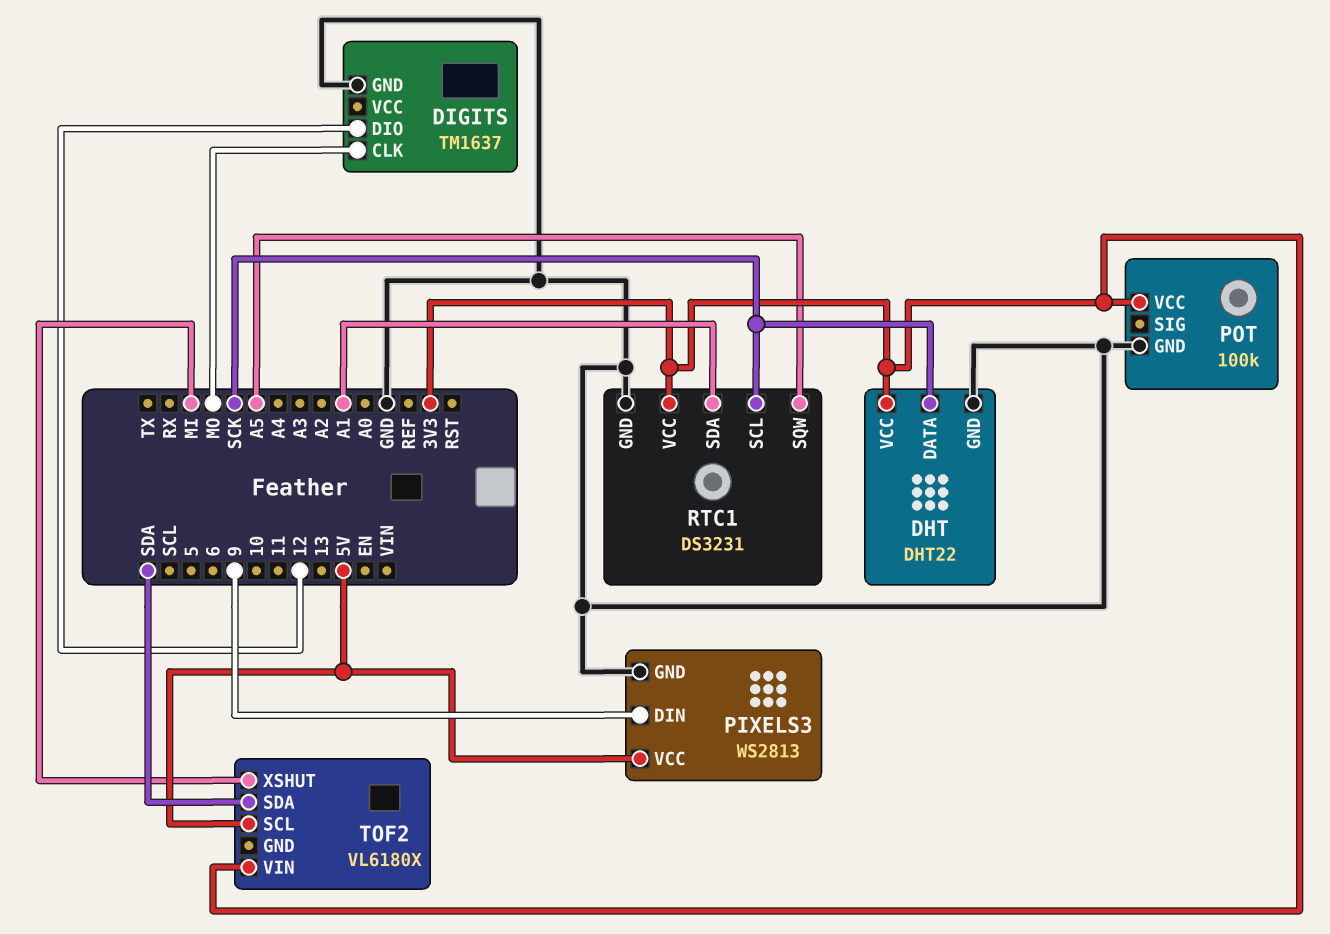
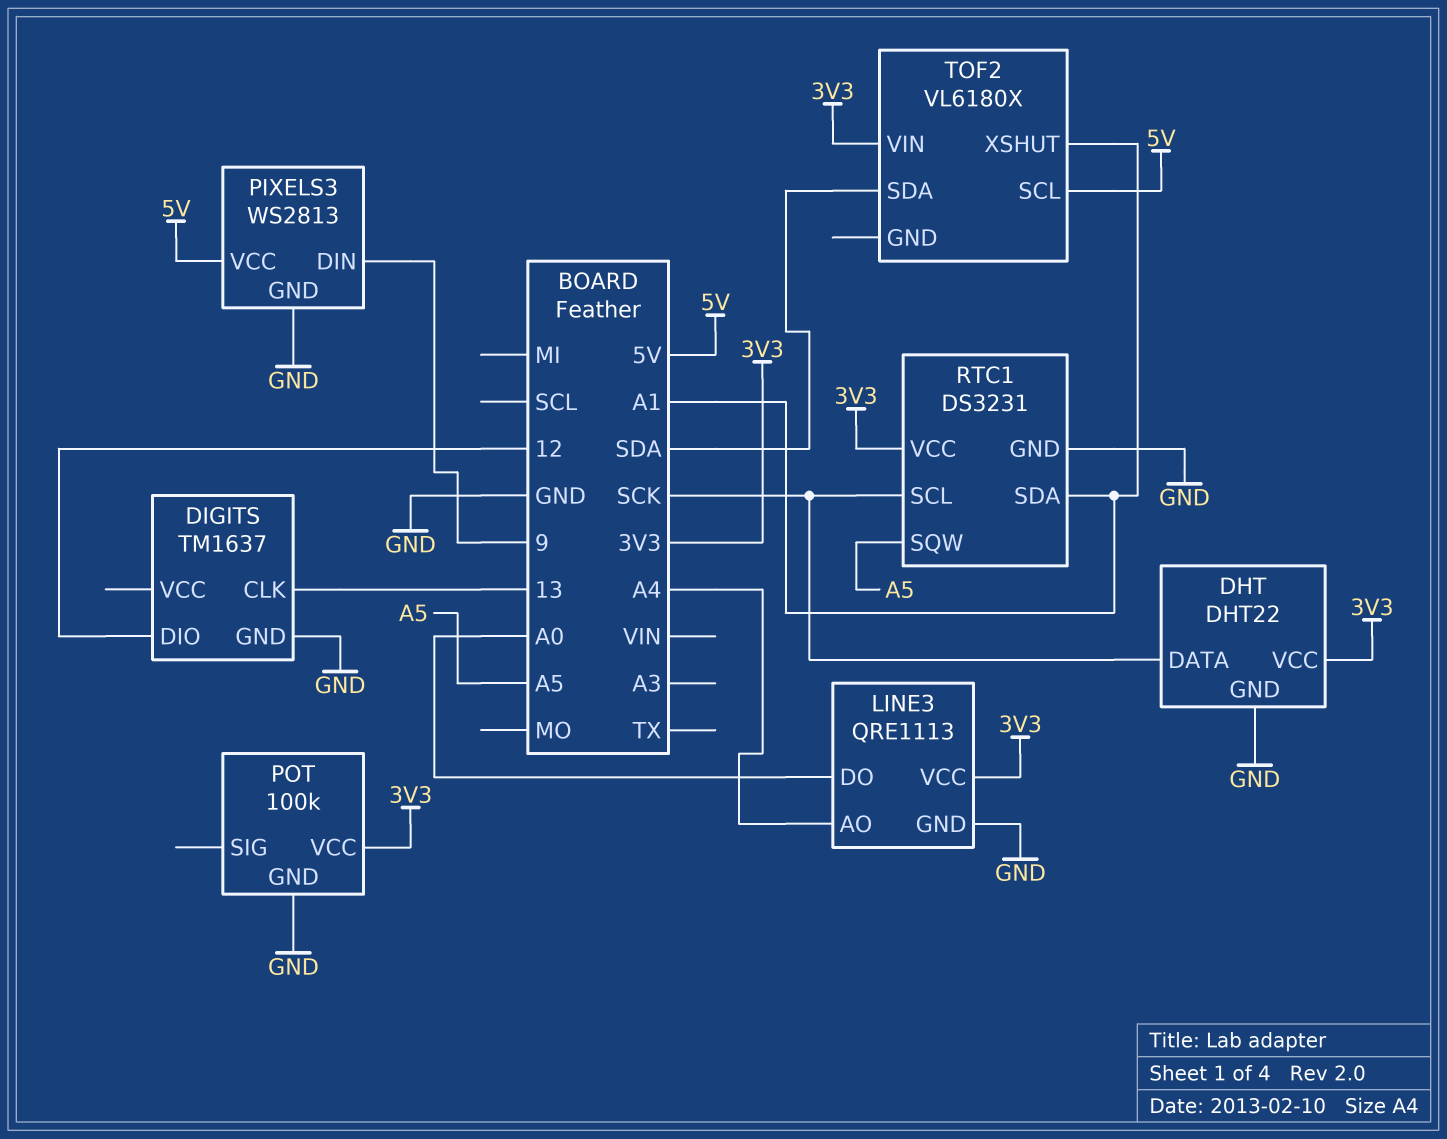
DIGITS pin CLK: MO -> 13
LINE3: none -> QRE1113
LINE3 pin AO: none -> A4
LINE3 pin DO: none -> A0
LINE3 pin GND: none -> GND
LINE3 pin VCC: none -> 3V3
TOF2 pin XSHUT: MI -> A1

